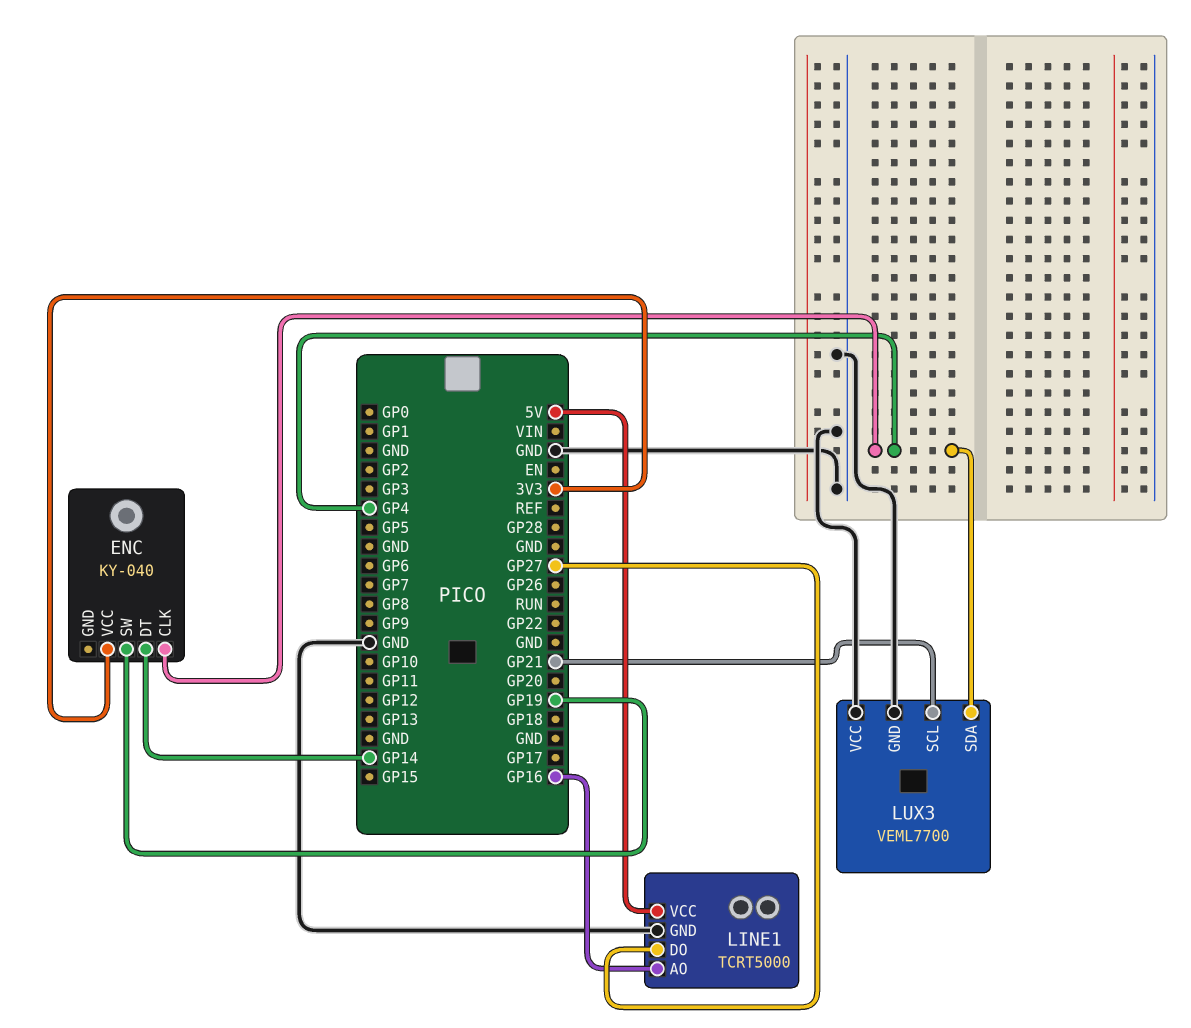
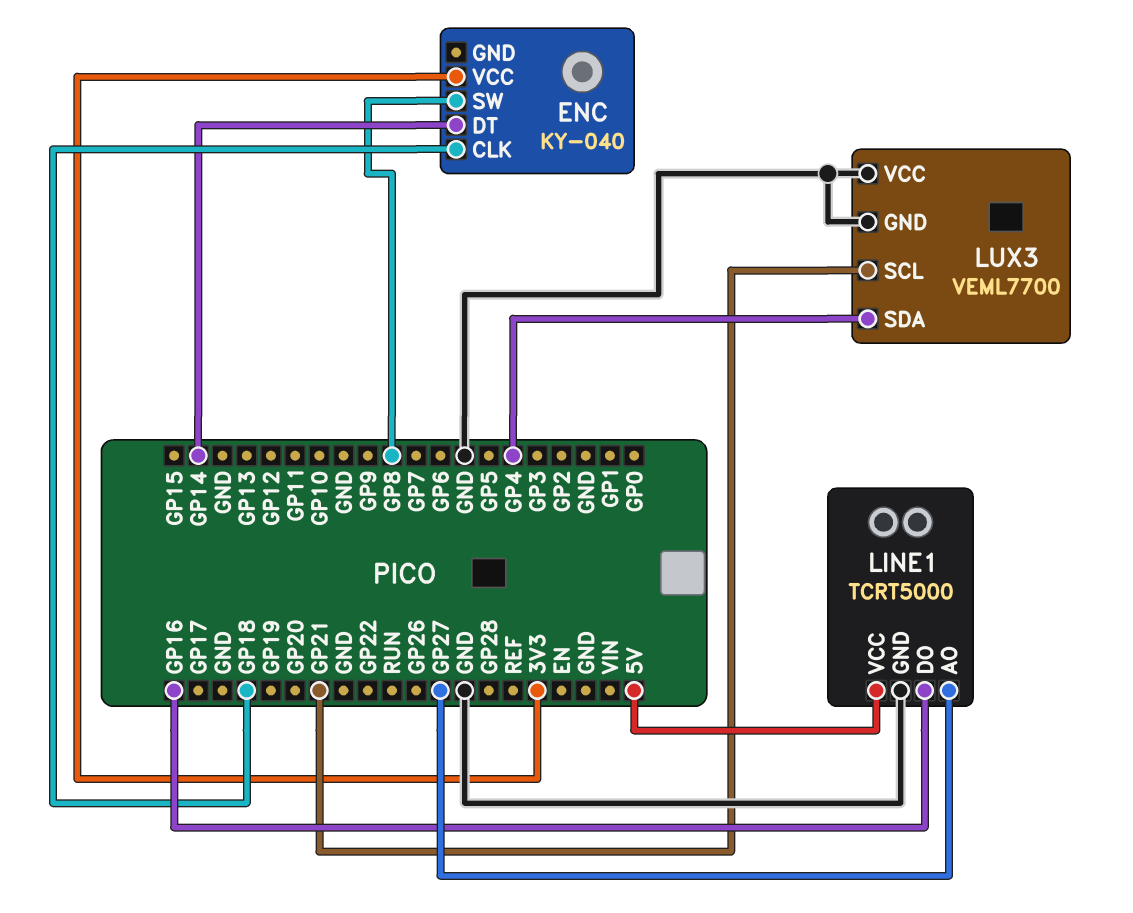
ENC pin CLK: GP4 -> GP18
ENC pin SW: GP19 -> GP8
LINE1 pin AO: GP16 -> GP27
LINE1 pin DO: GP27 -> GP16

